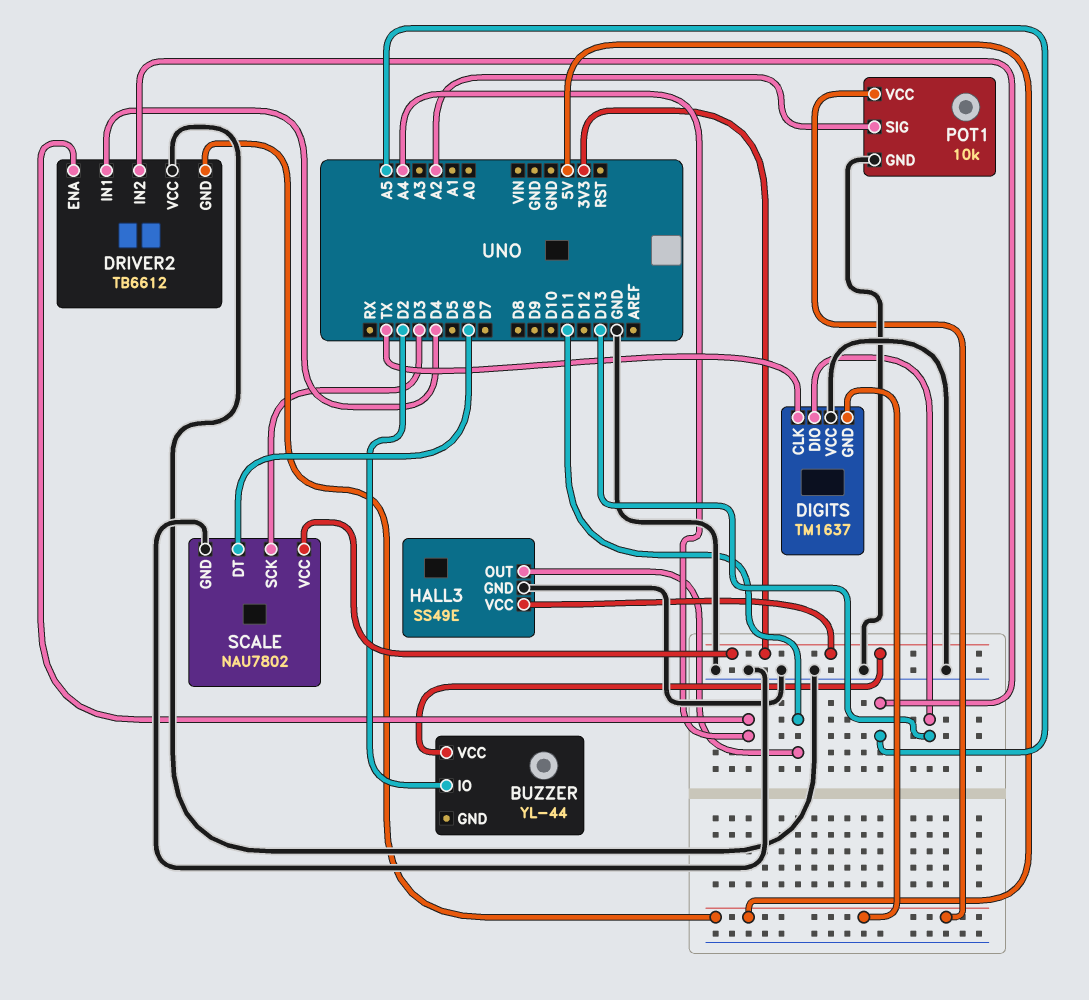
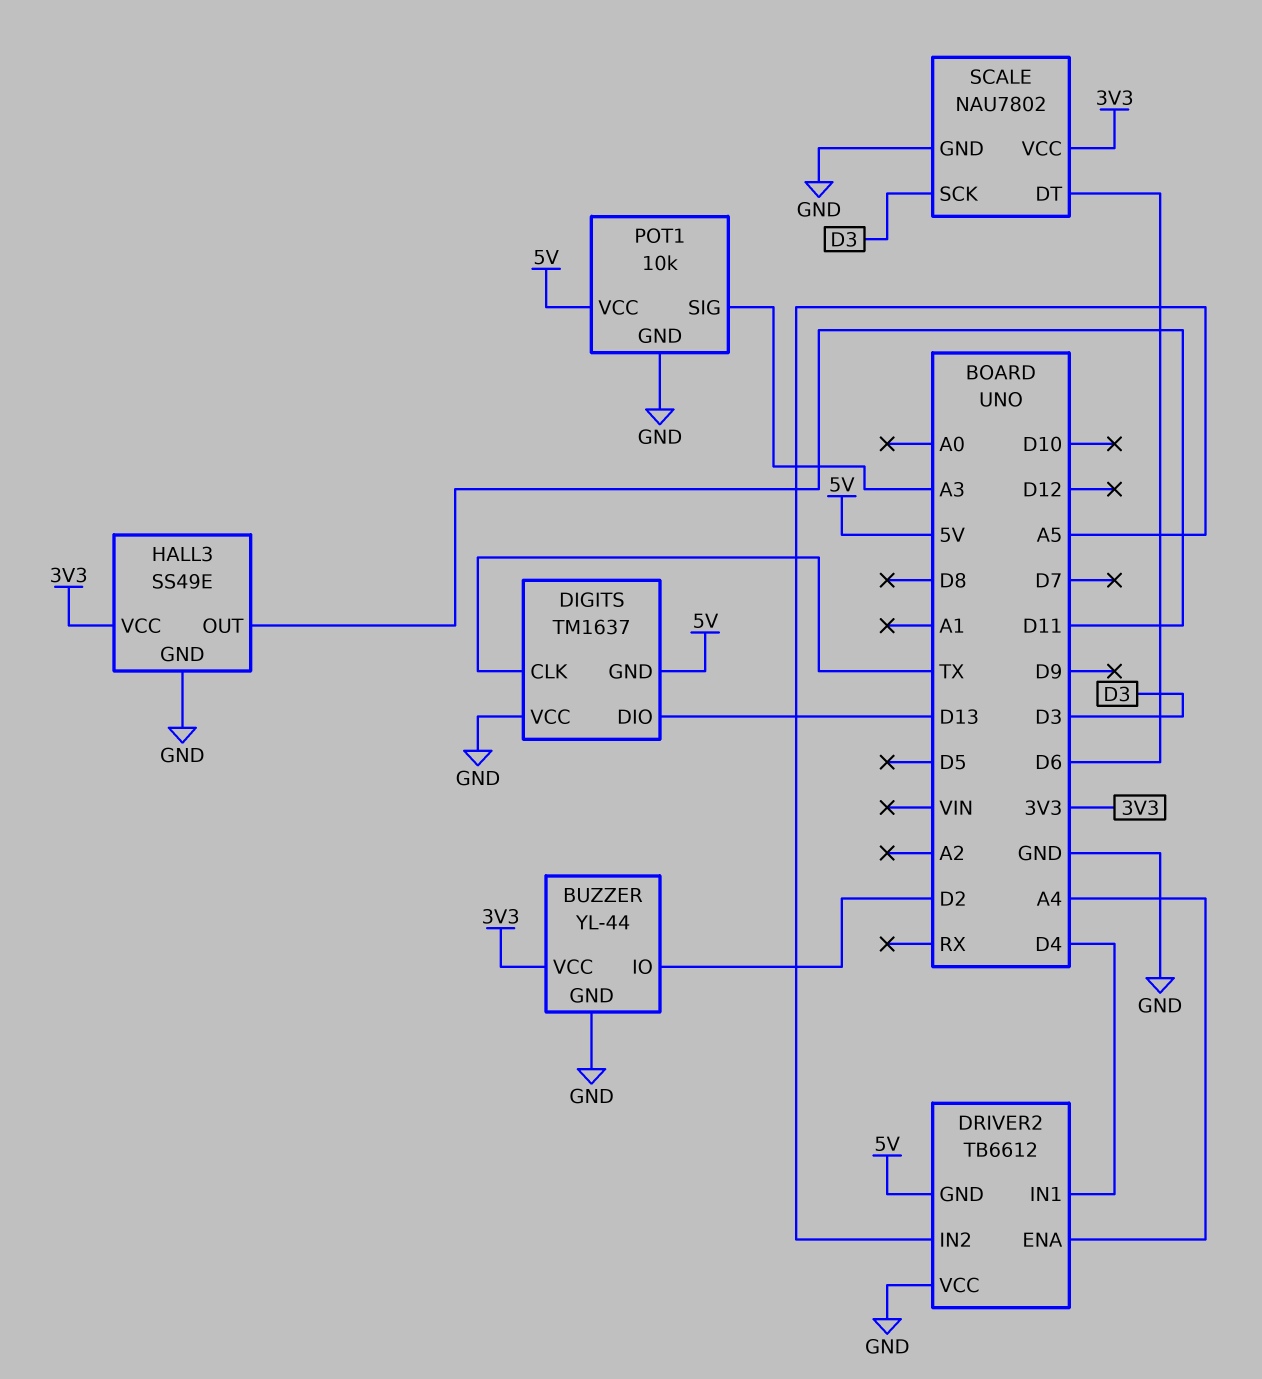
BUZZER pin GND: none -> GND
POT1 pin SIG: A2 -> A3

